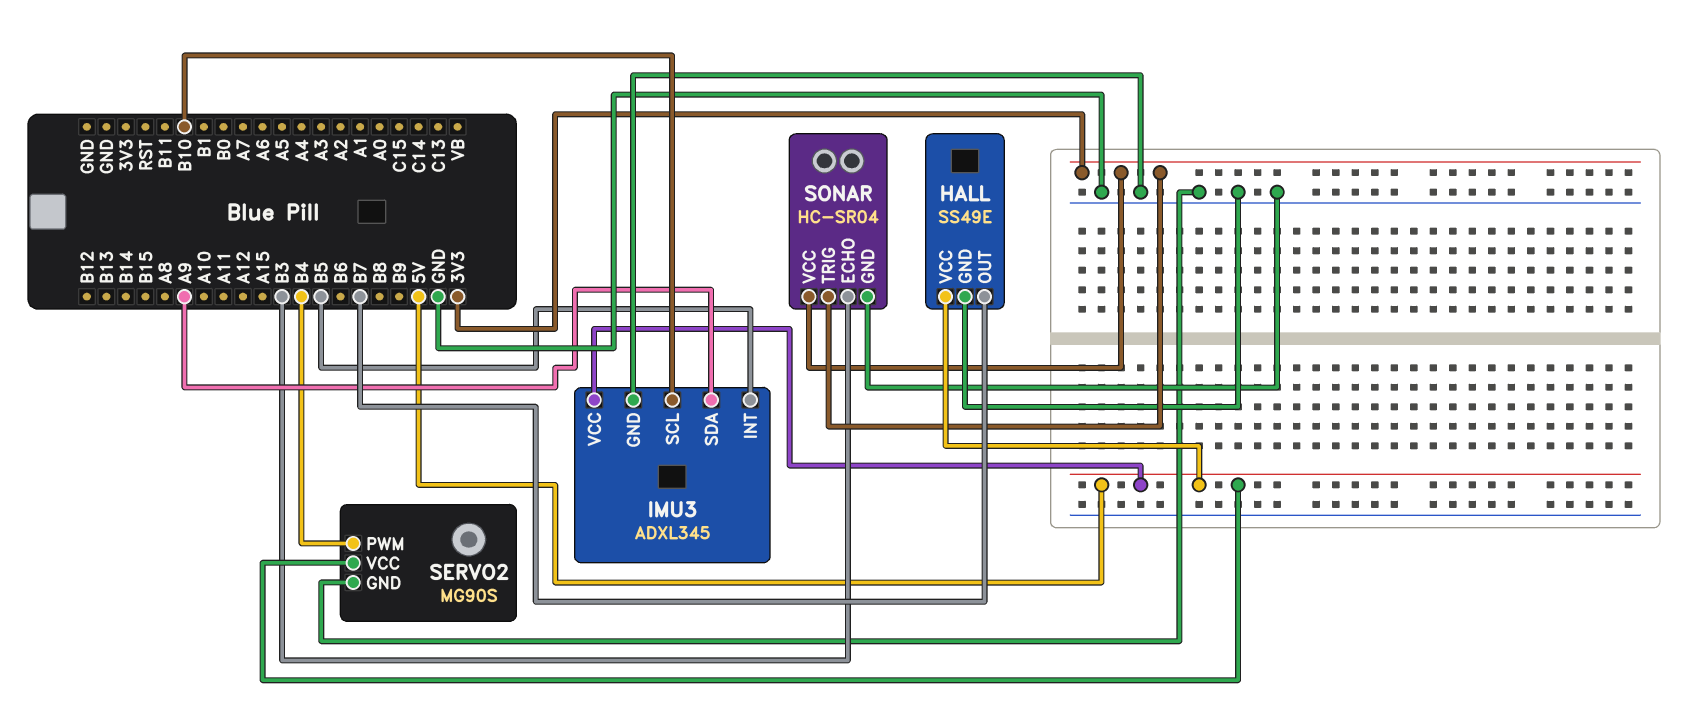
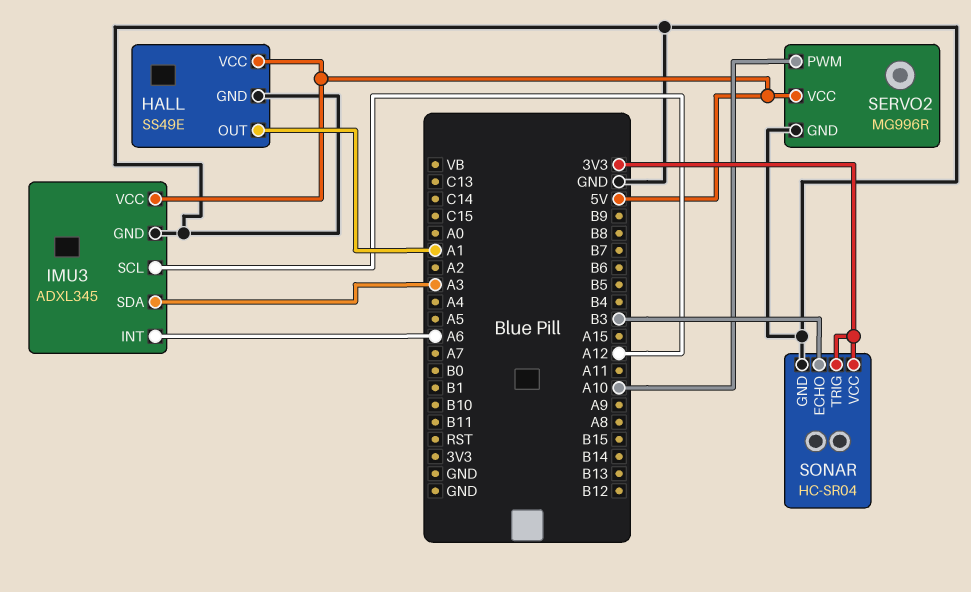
HALL pin OUT: B7 -> A1
IMU3 pin INT: B5 -> A6
IMU3 pin SCL: B10 -> A12
IMU3 pin SDA: A9 -> A3
SERVO2: MG90S -> MG996R
SERVO2 pin PWM: B4 -> A10

